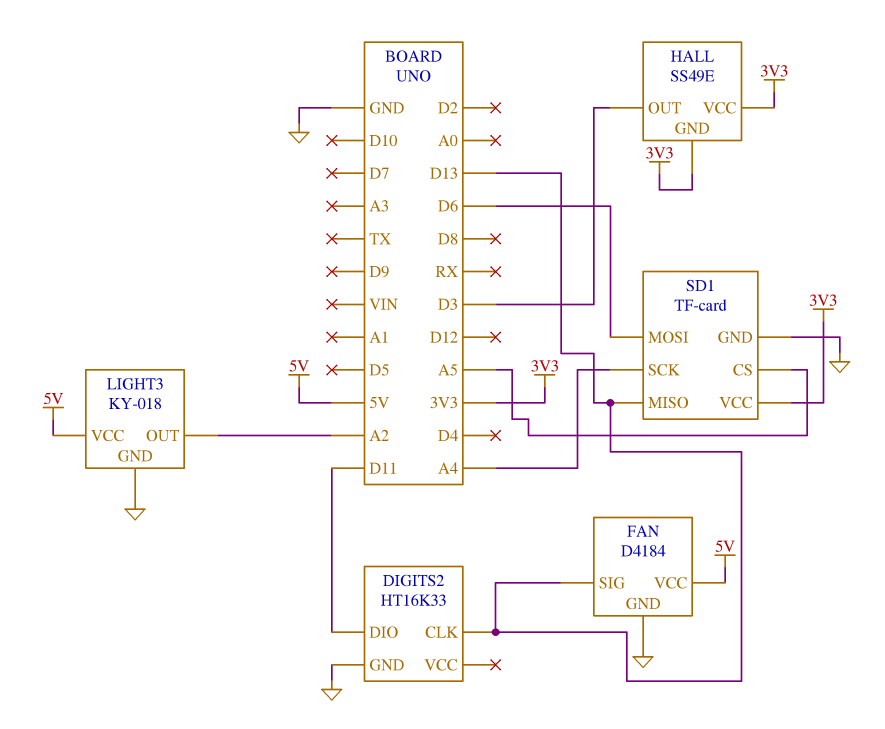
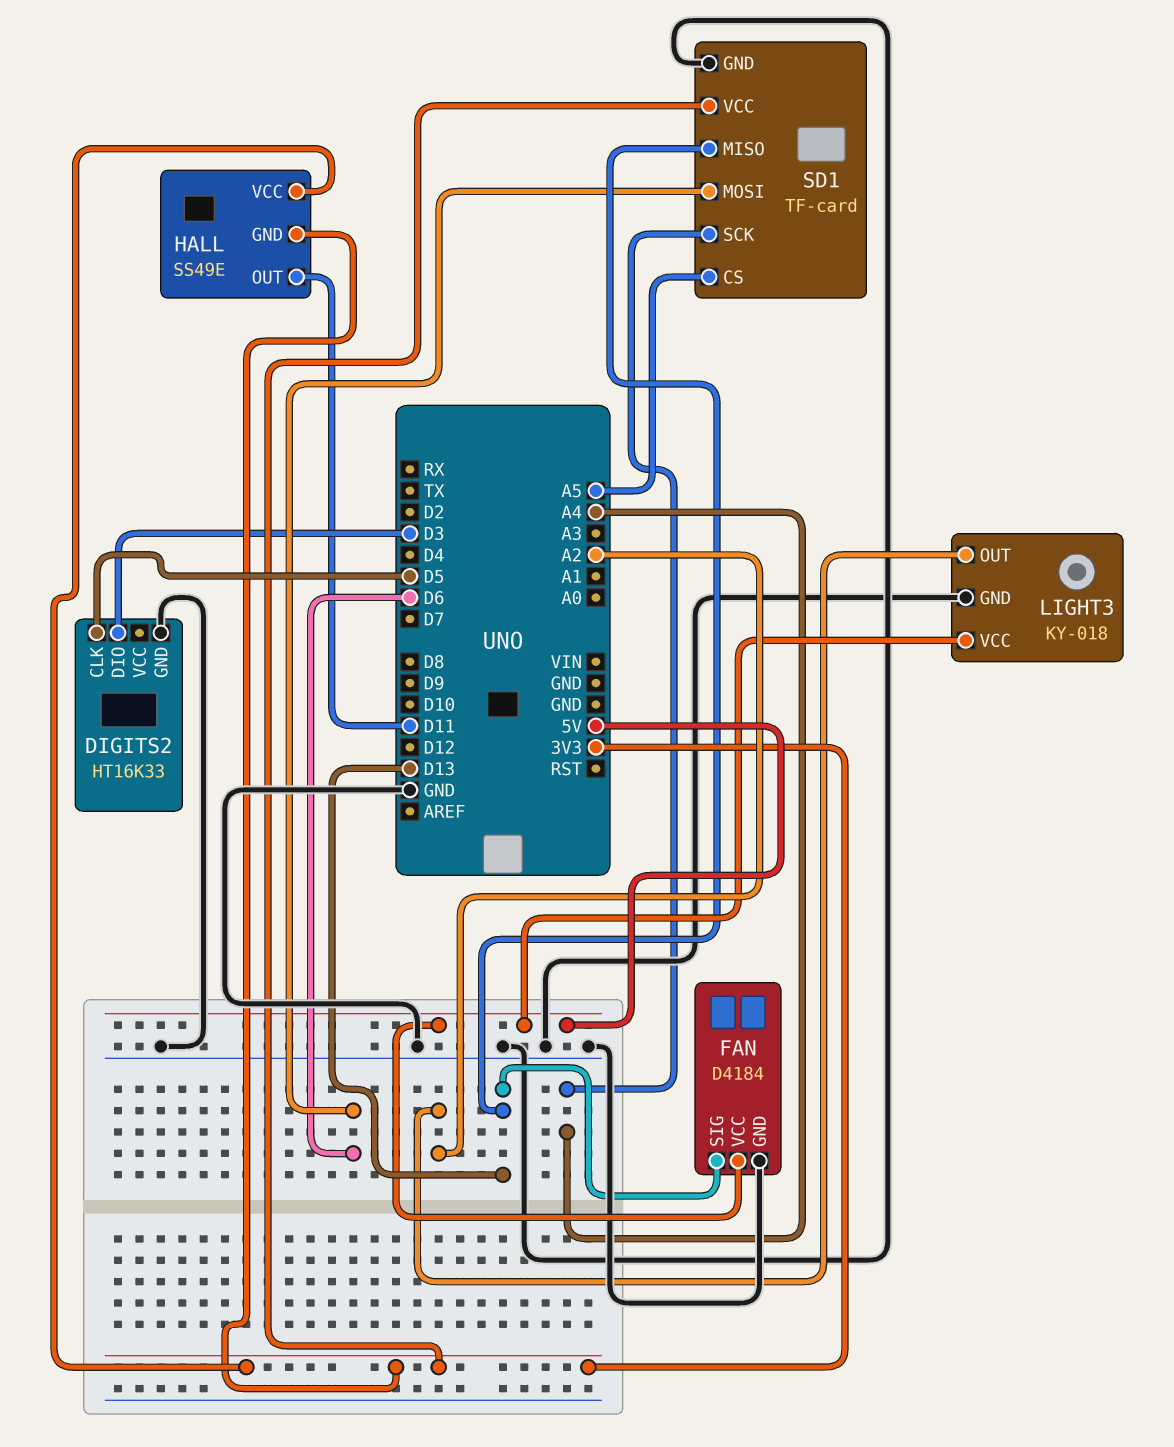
DIGITS2 pin CLK: D13 -> D5
DIGITS2 pin DIO: D11 -> D3
HALL pin OUT: D3 -> D11

